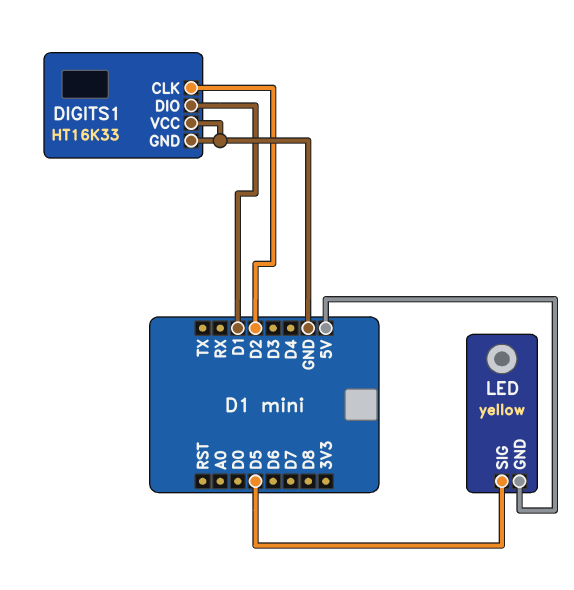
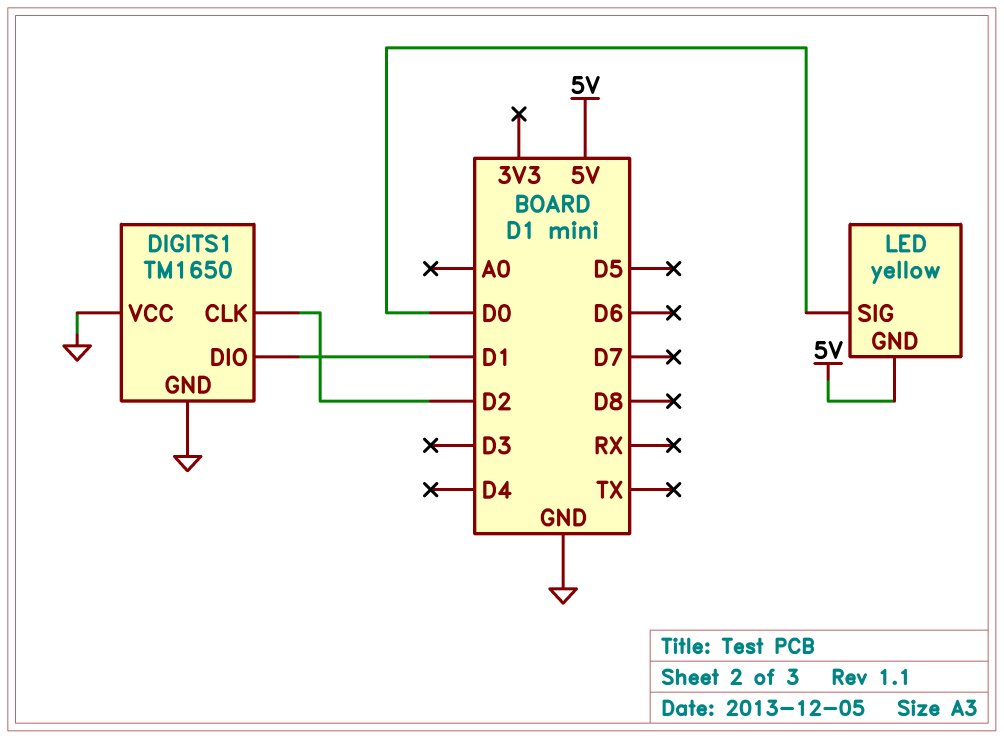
DIGITS1: HT16K33 -> TM1650
LED pin SIG: D5 -> D0

